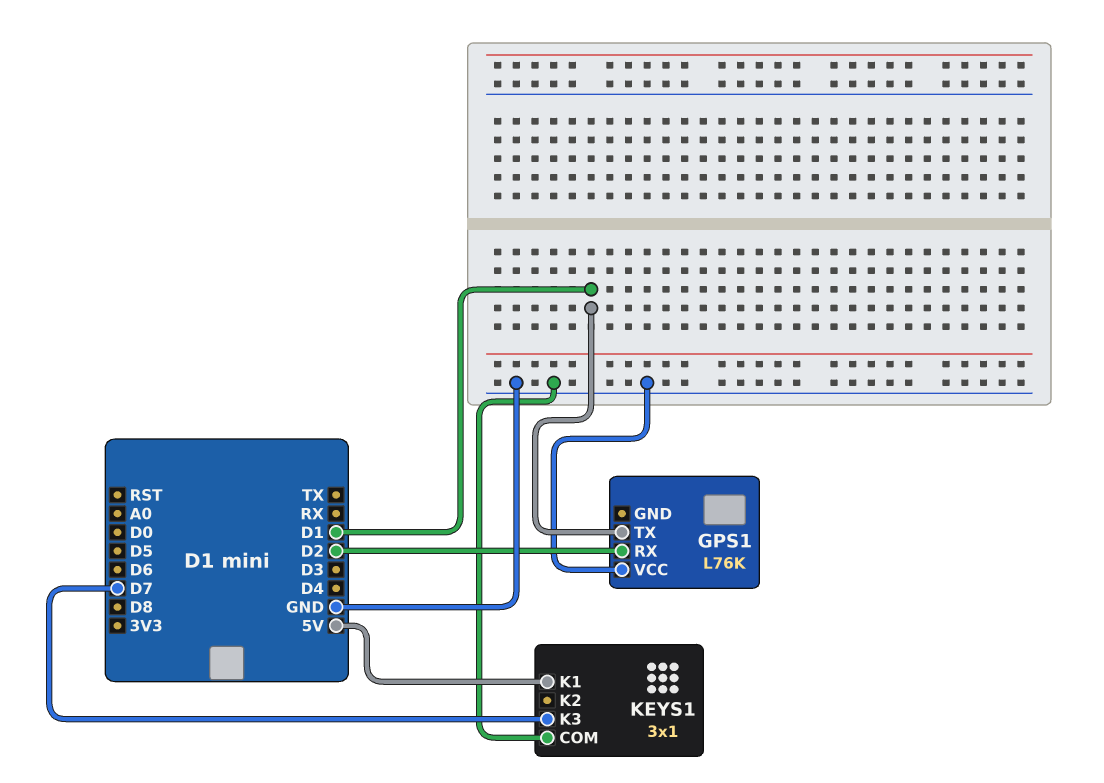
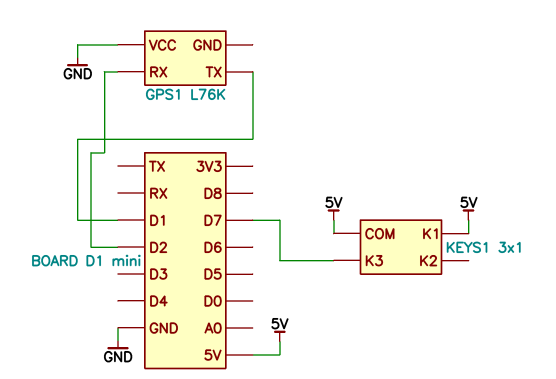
KEYS1 pin COM: GND -> 5V

